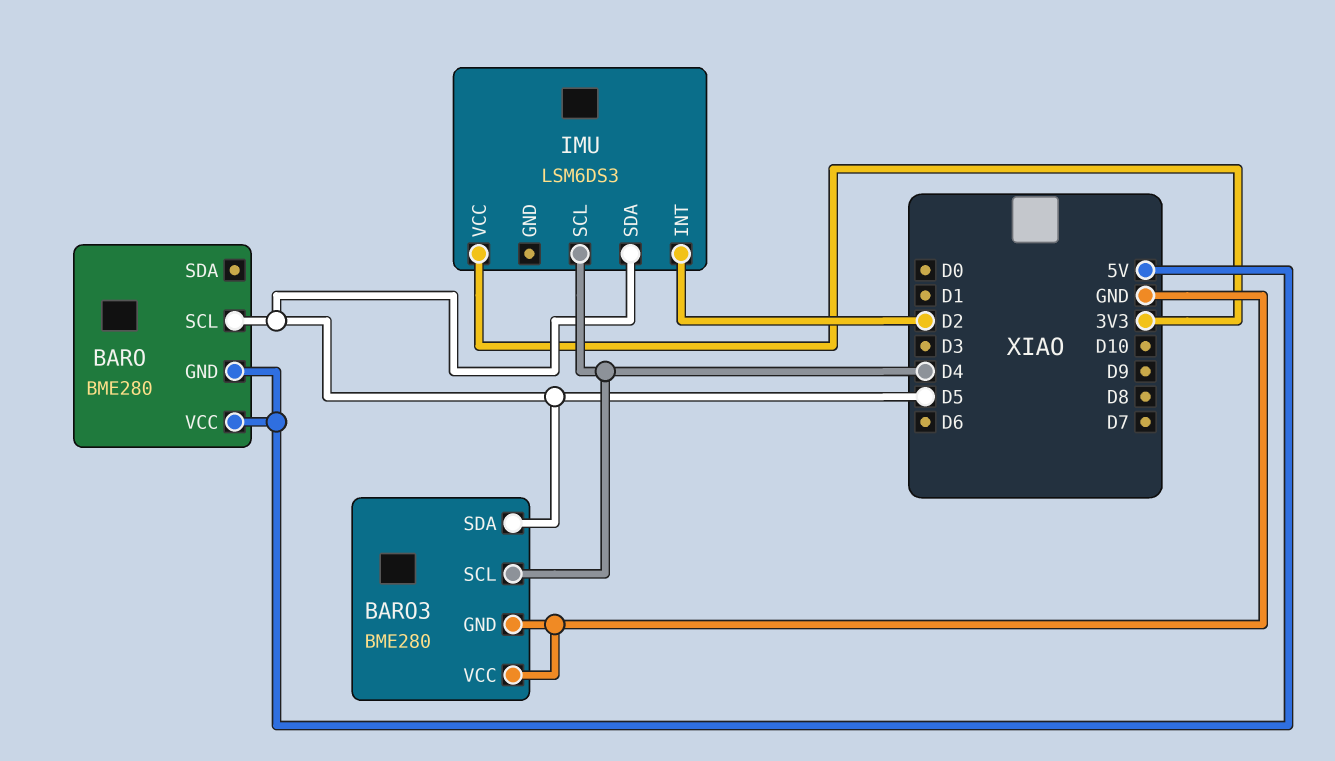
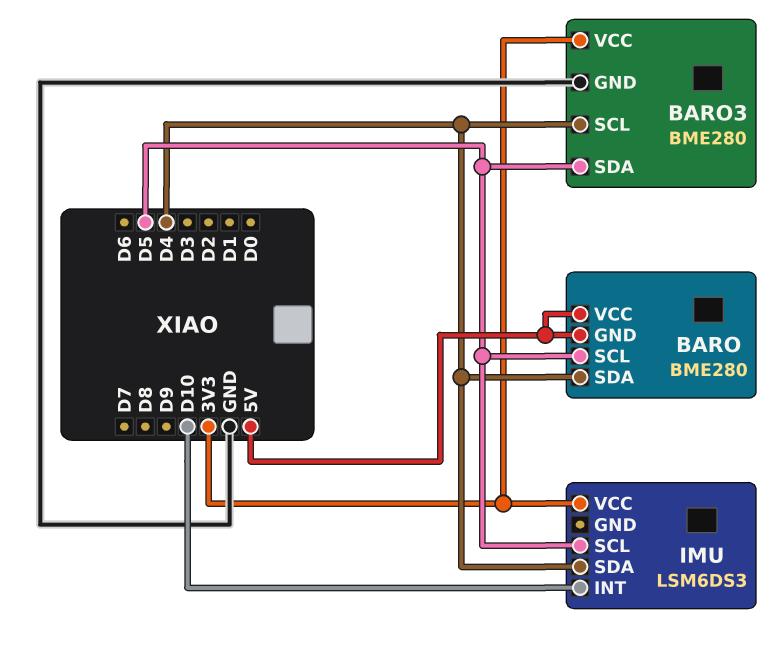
BARO pin SDA: none -> D4
BARO3 pin VCC: GND -> 3V3
IMU pin INT: D2 -> D10
IMU pin SCL: D4 -> D5
IMU pin SDA: D5 -> D4

